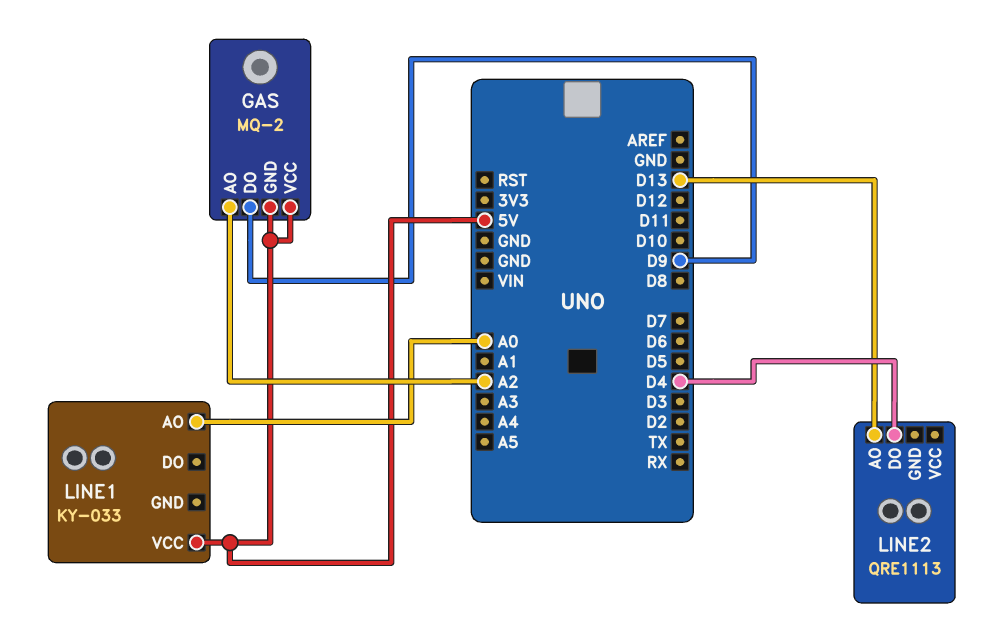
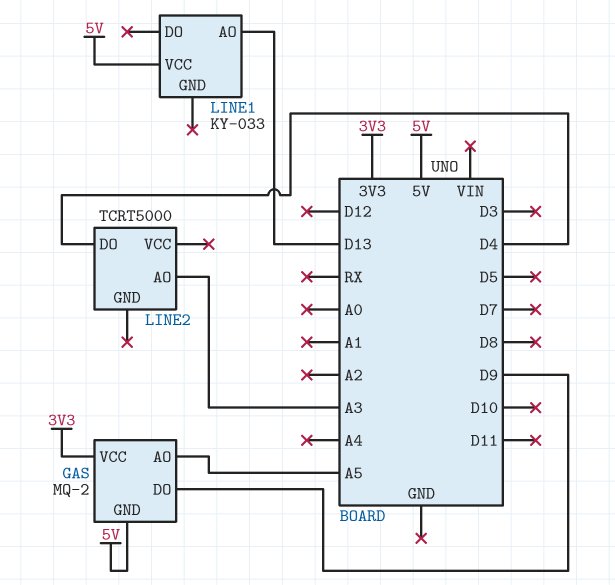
GAS pin AO: A2 -> A5
GAS pin VCC: 5V -> 3V3
LINE1 pin AO: A0 -> D13
LINE2: QRE1113 -> TCRT5000
LINE2 pin AO: D13 -> A3

